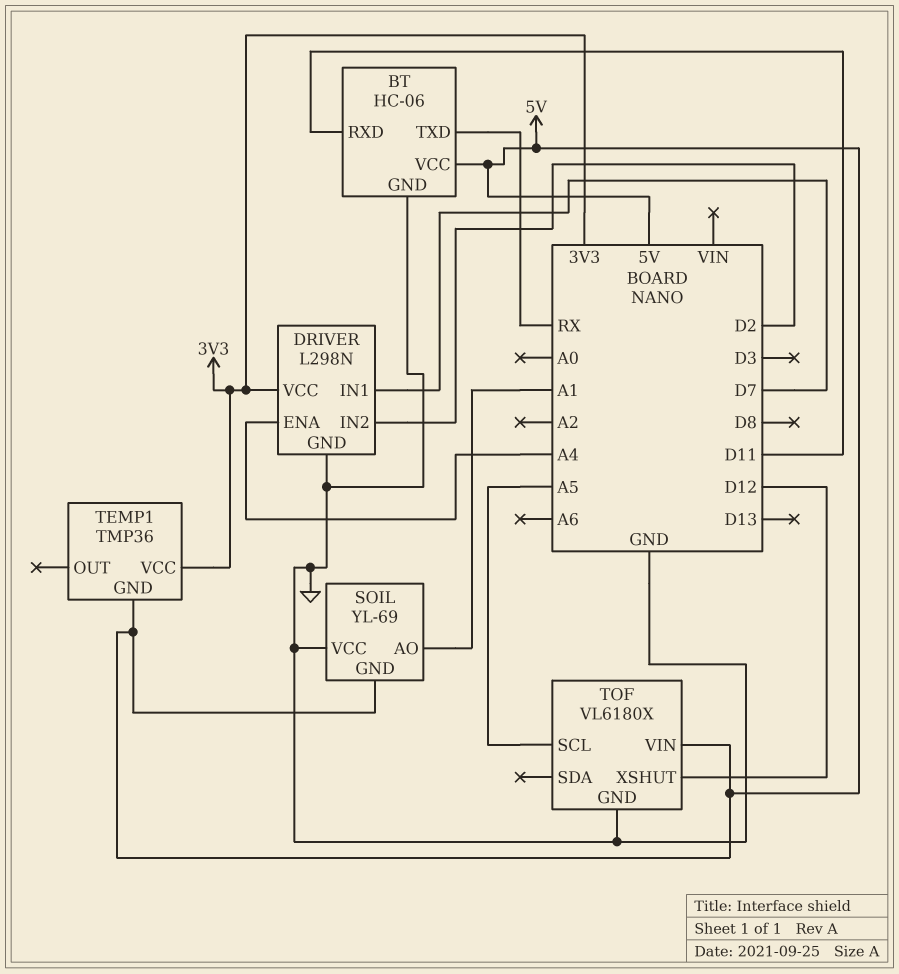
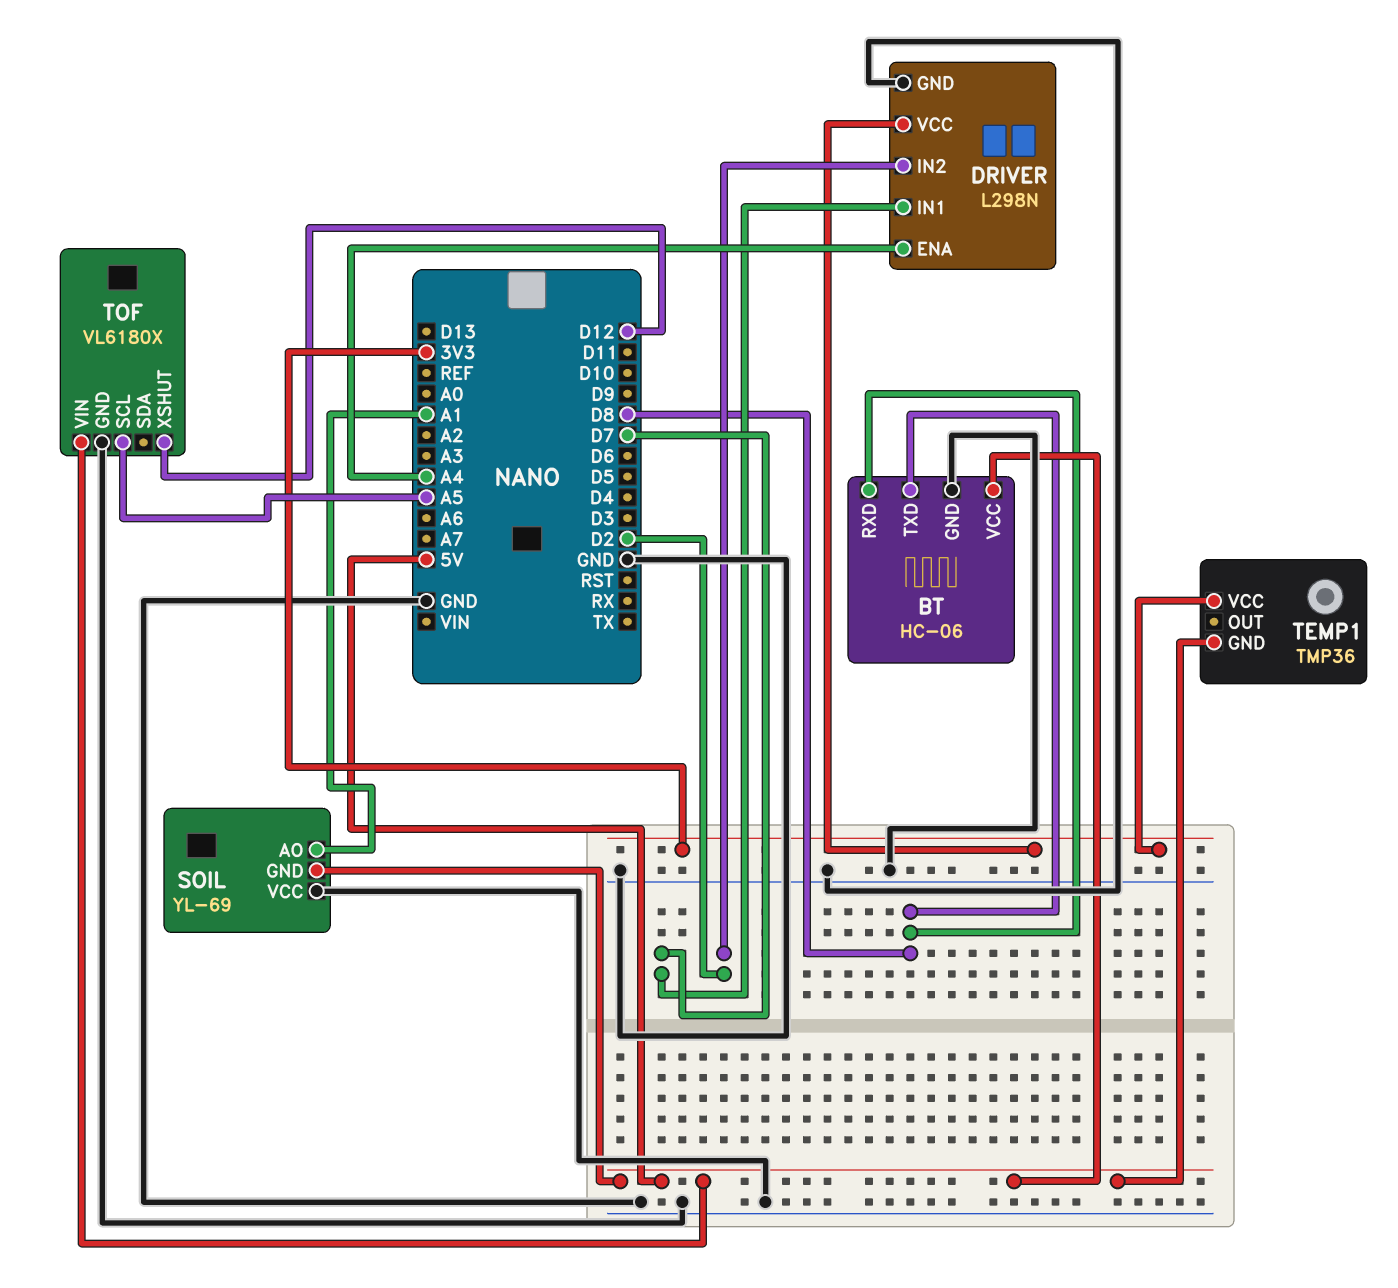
BT pin RXD: D11 -> D8
BT pin TXD: RX -> D8

